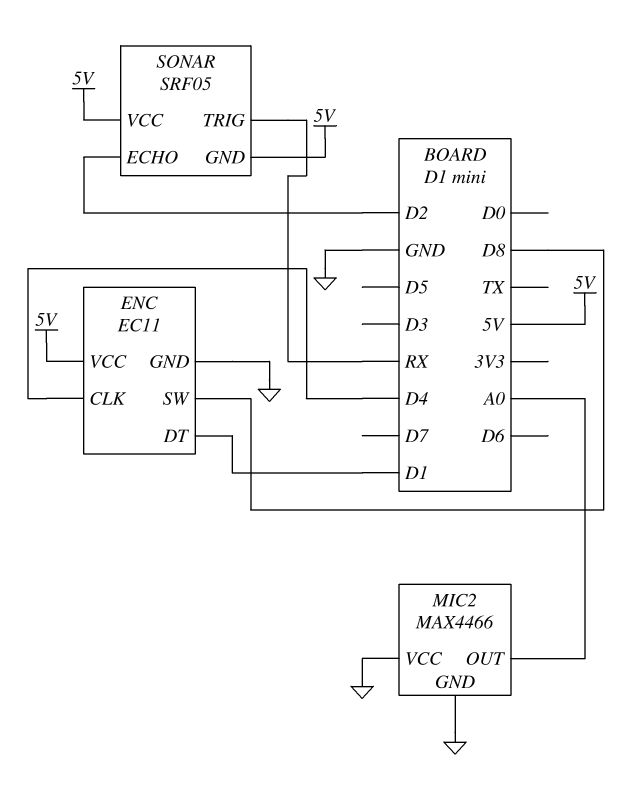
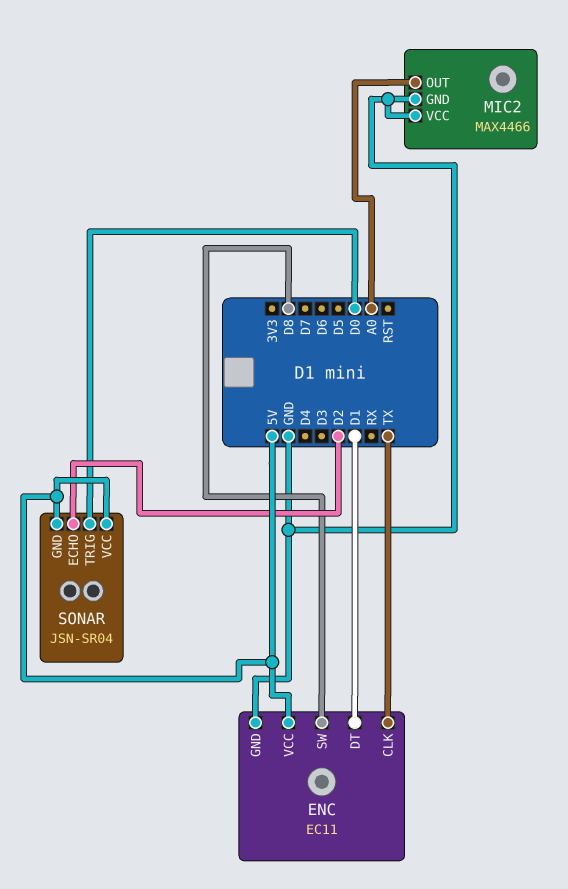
ENC pin CLK: D4 -> TX
SONAR: SRF05 -> JSN-SR04
SONAR pin TRIG: RX -> D0

